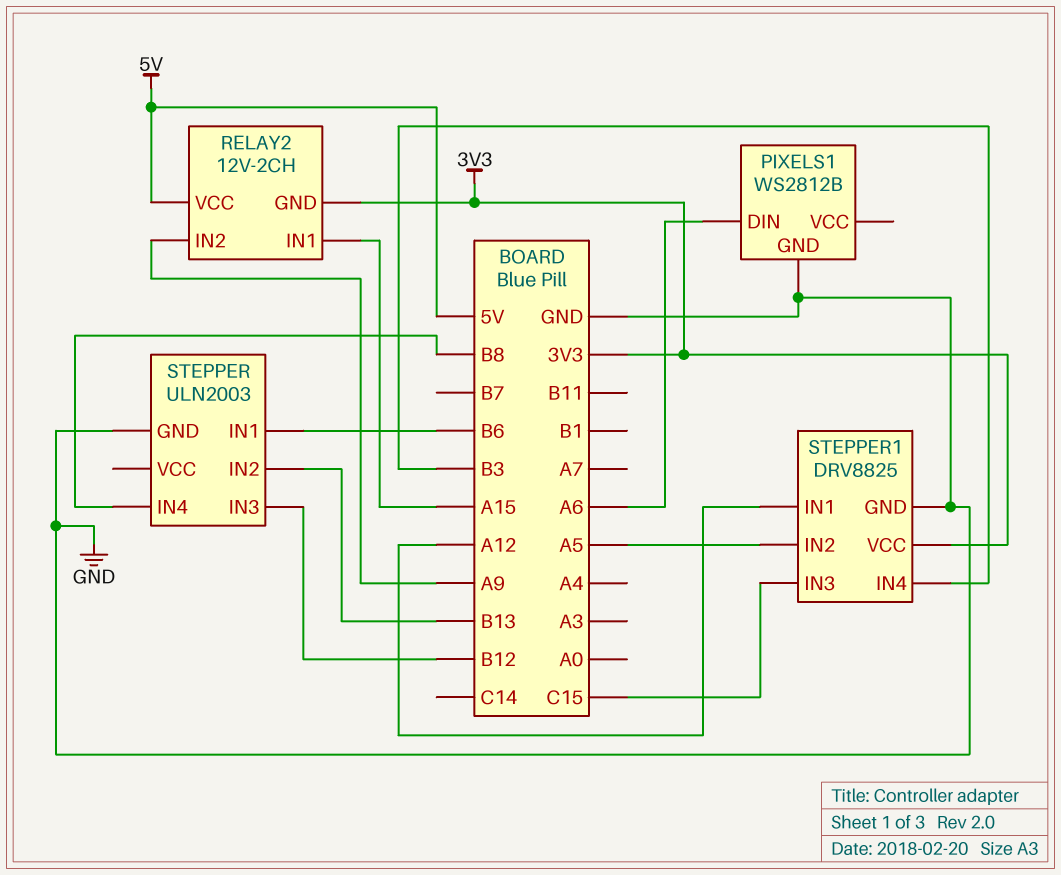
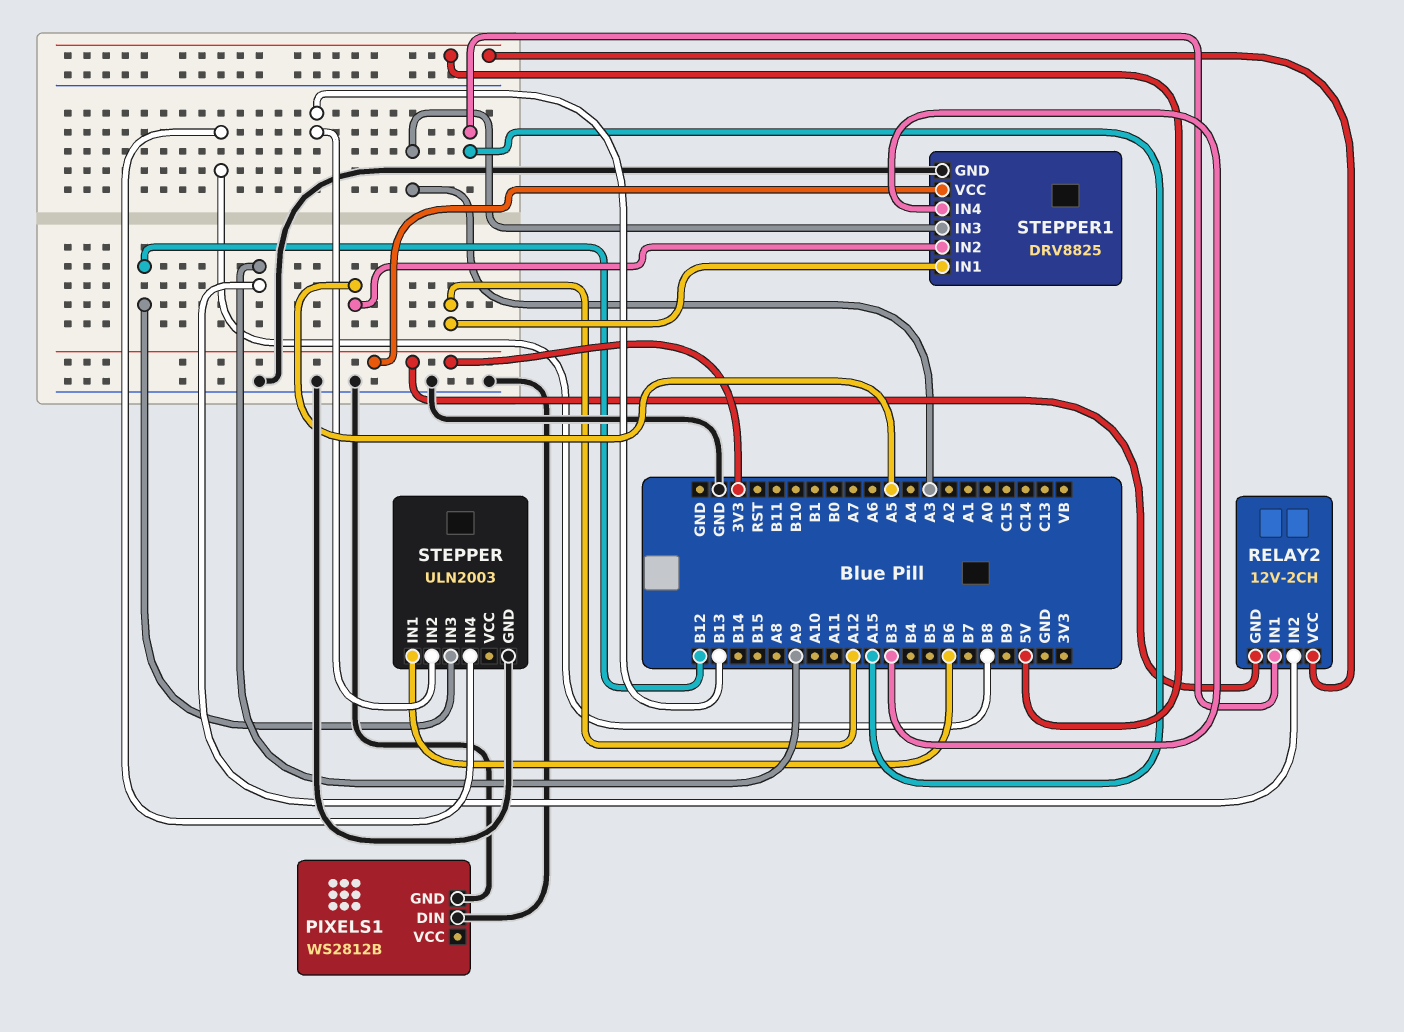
PIXELS1 pin DIN: A6 -> GND
STEPPER1 pin IN3: C15 -> A3

